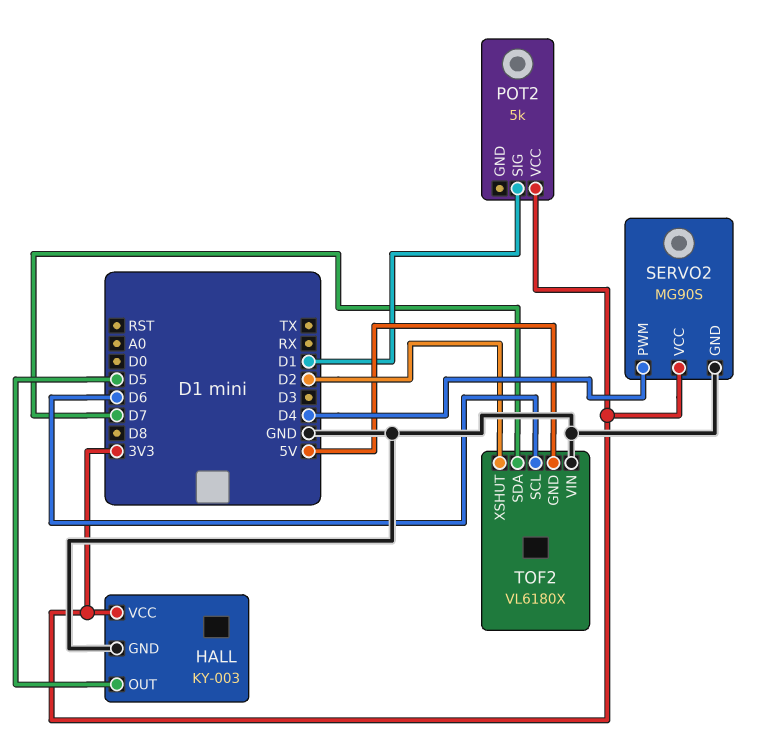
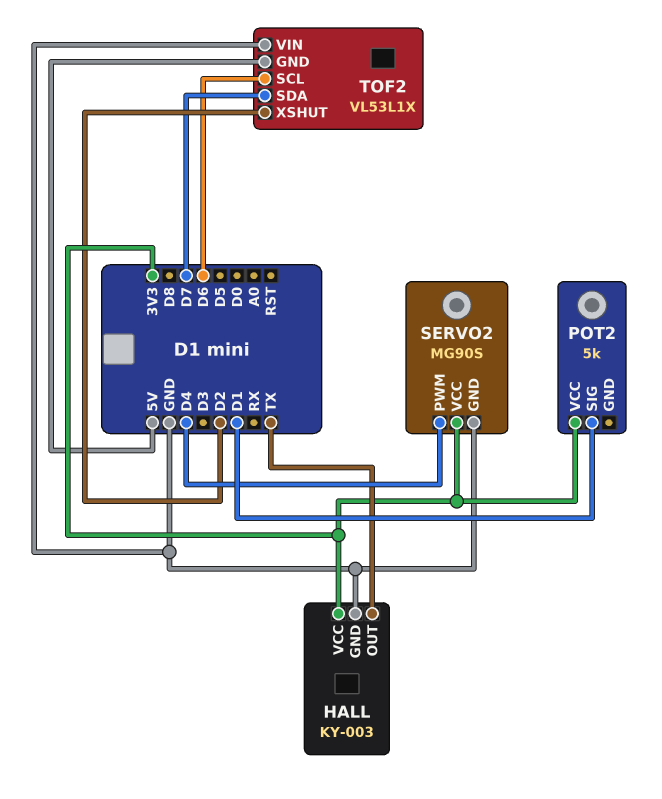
HALL pin OUT: D5 -> TX
TOF2: VL6180X -> VL53L1X

